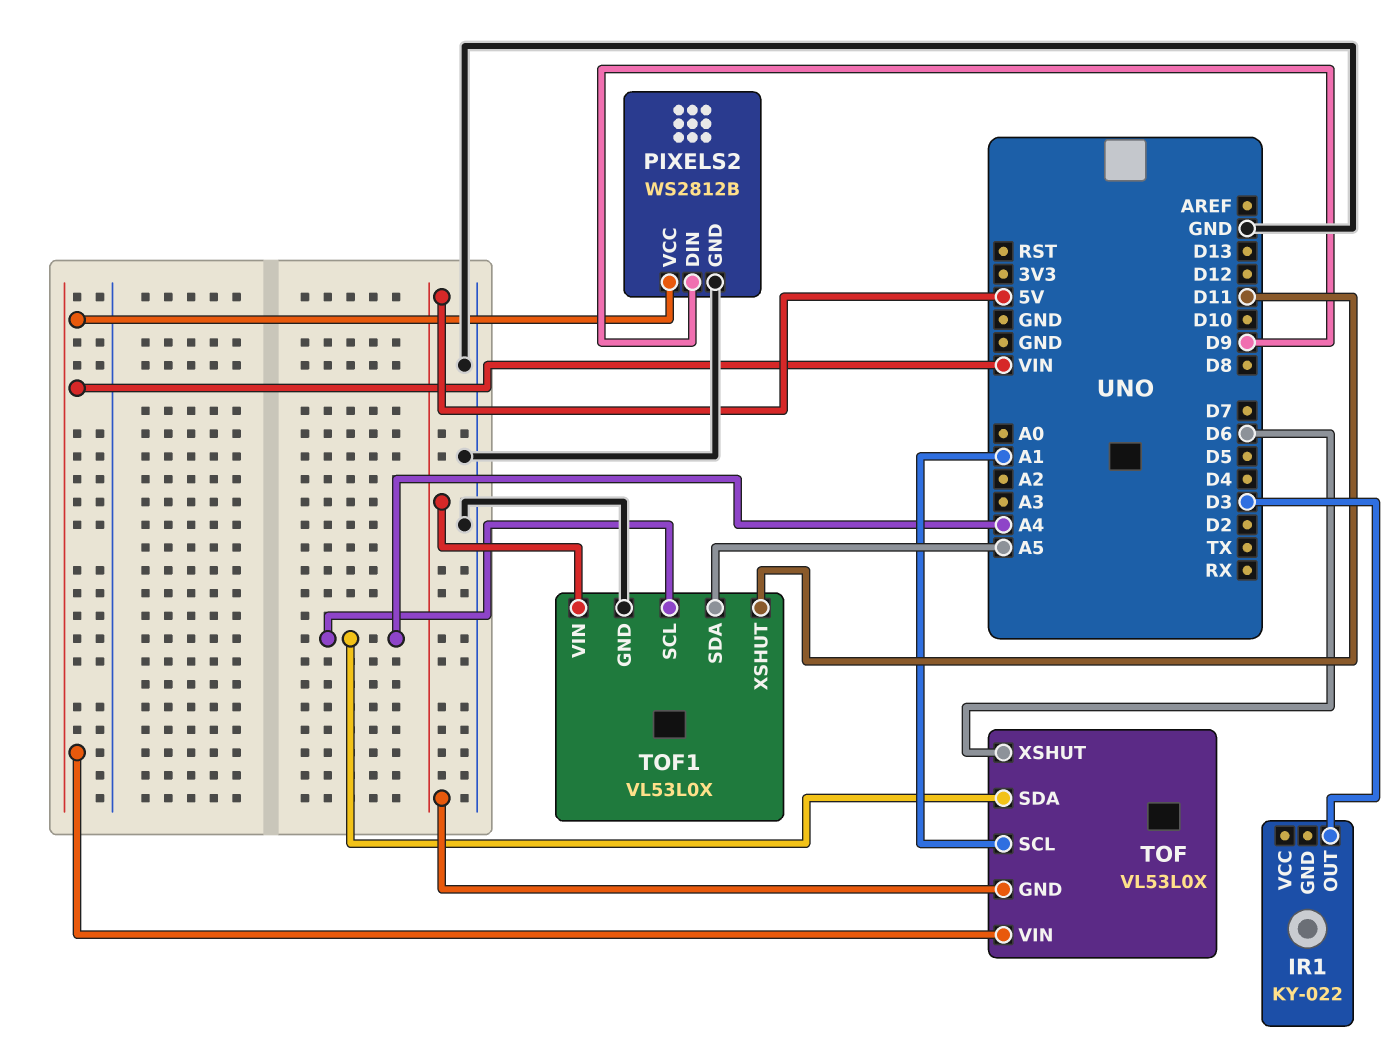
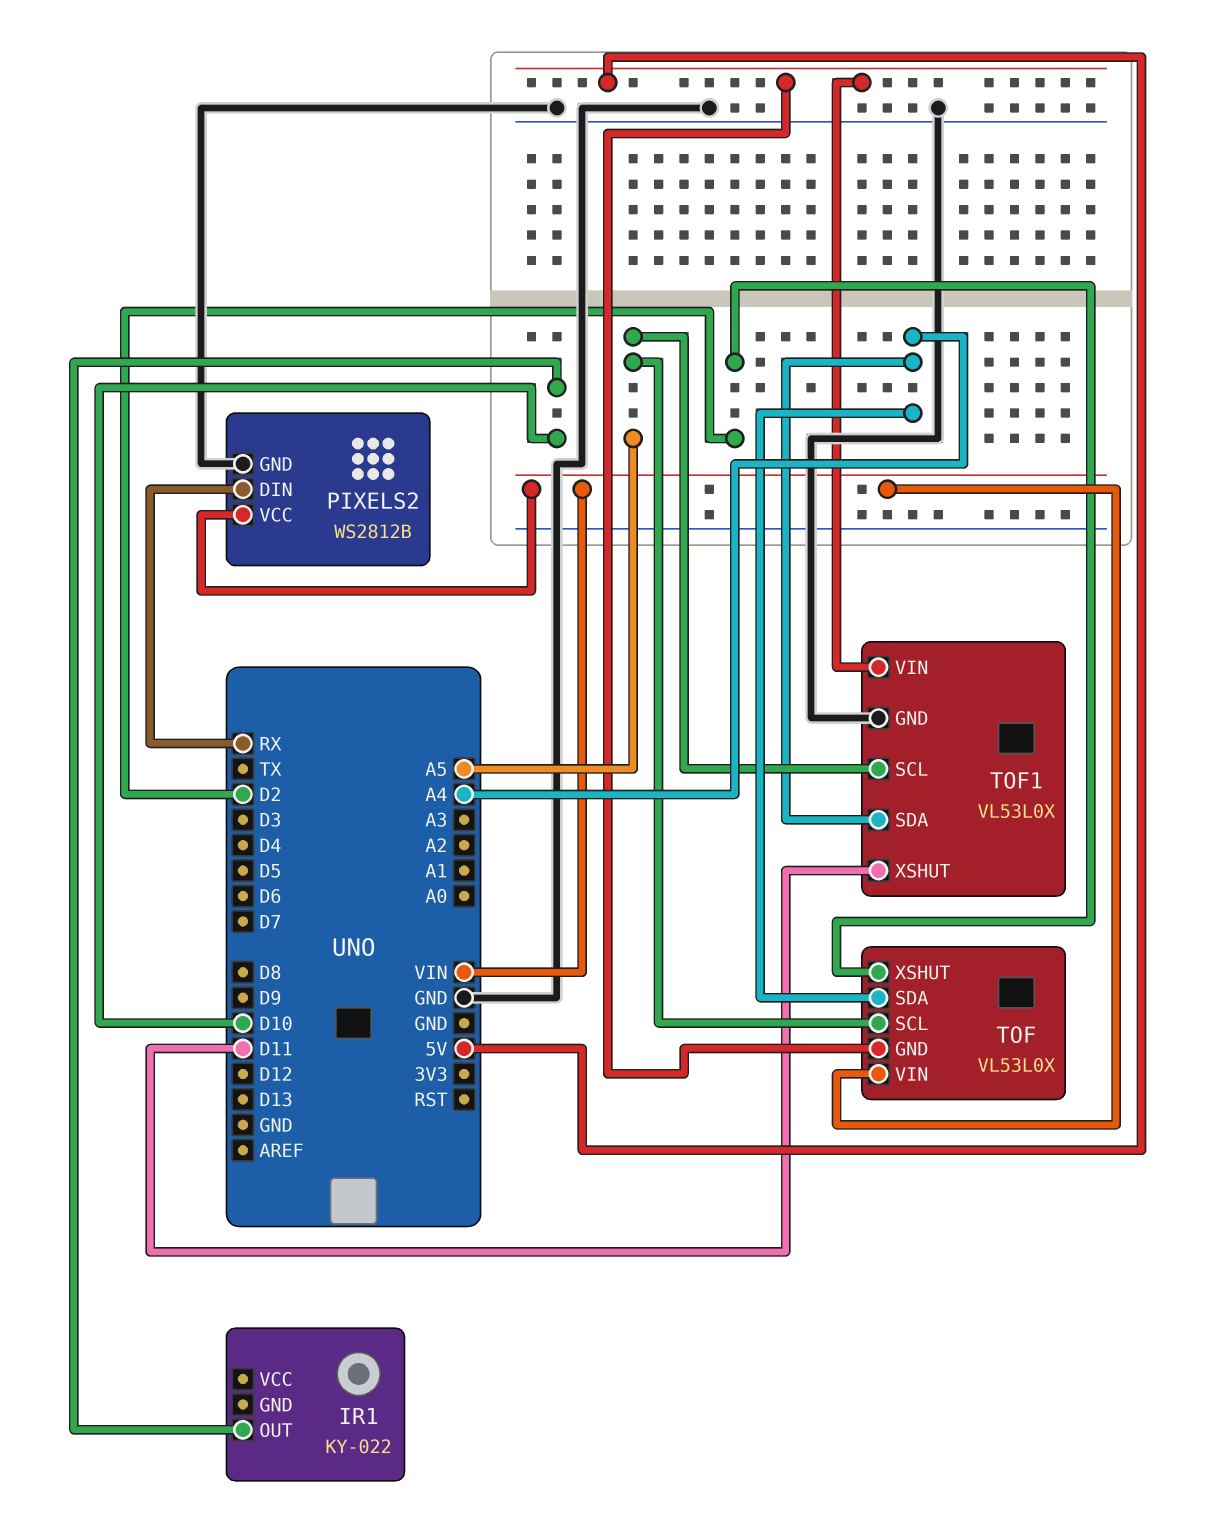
IR1 pin OUT: D3 -> D10
PIXELS2 pin DIN: D9 -> RX
TOF pin SCL: A1 -> A5
TOF pin XSHUT: D6 -> D2
TOF1 pin SCL: A4 -> A5
TOF1 pin SDA: A5 -> A4

